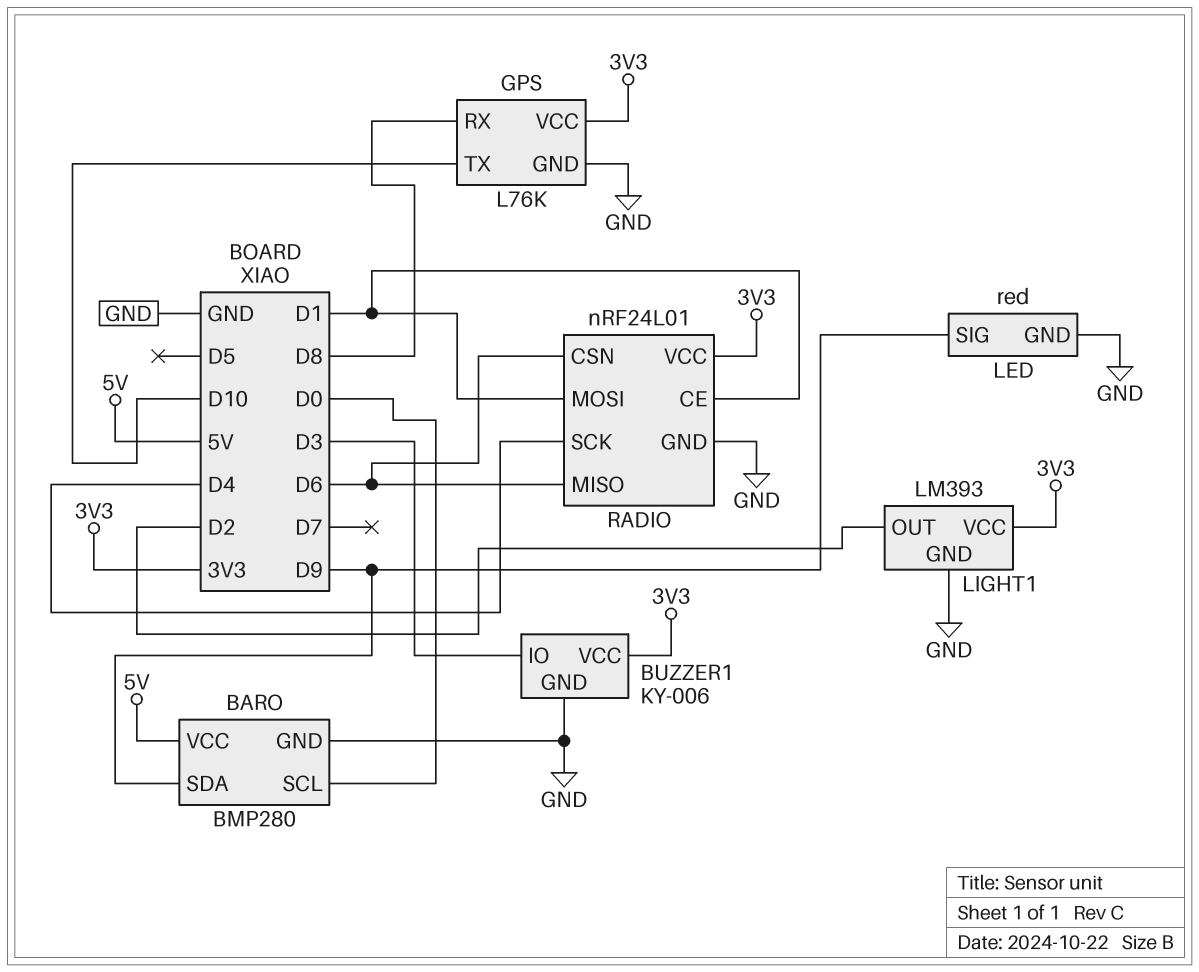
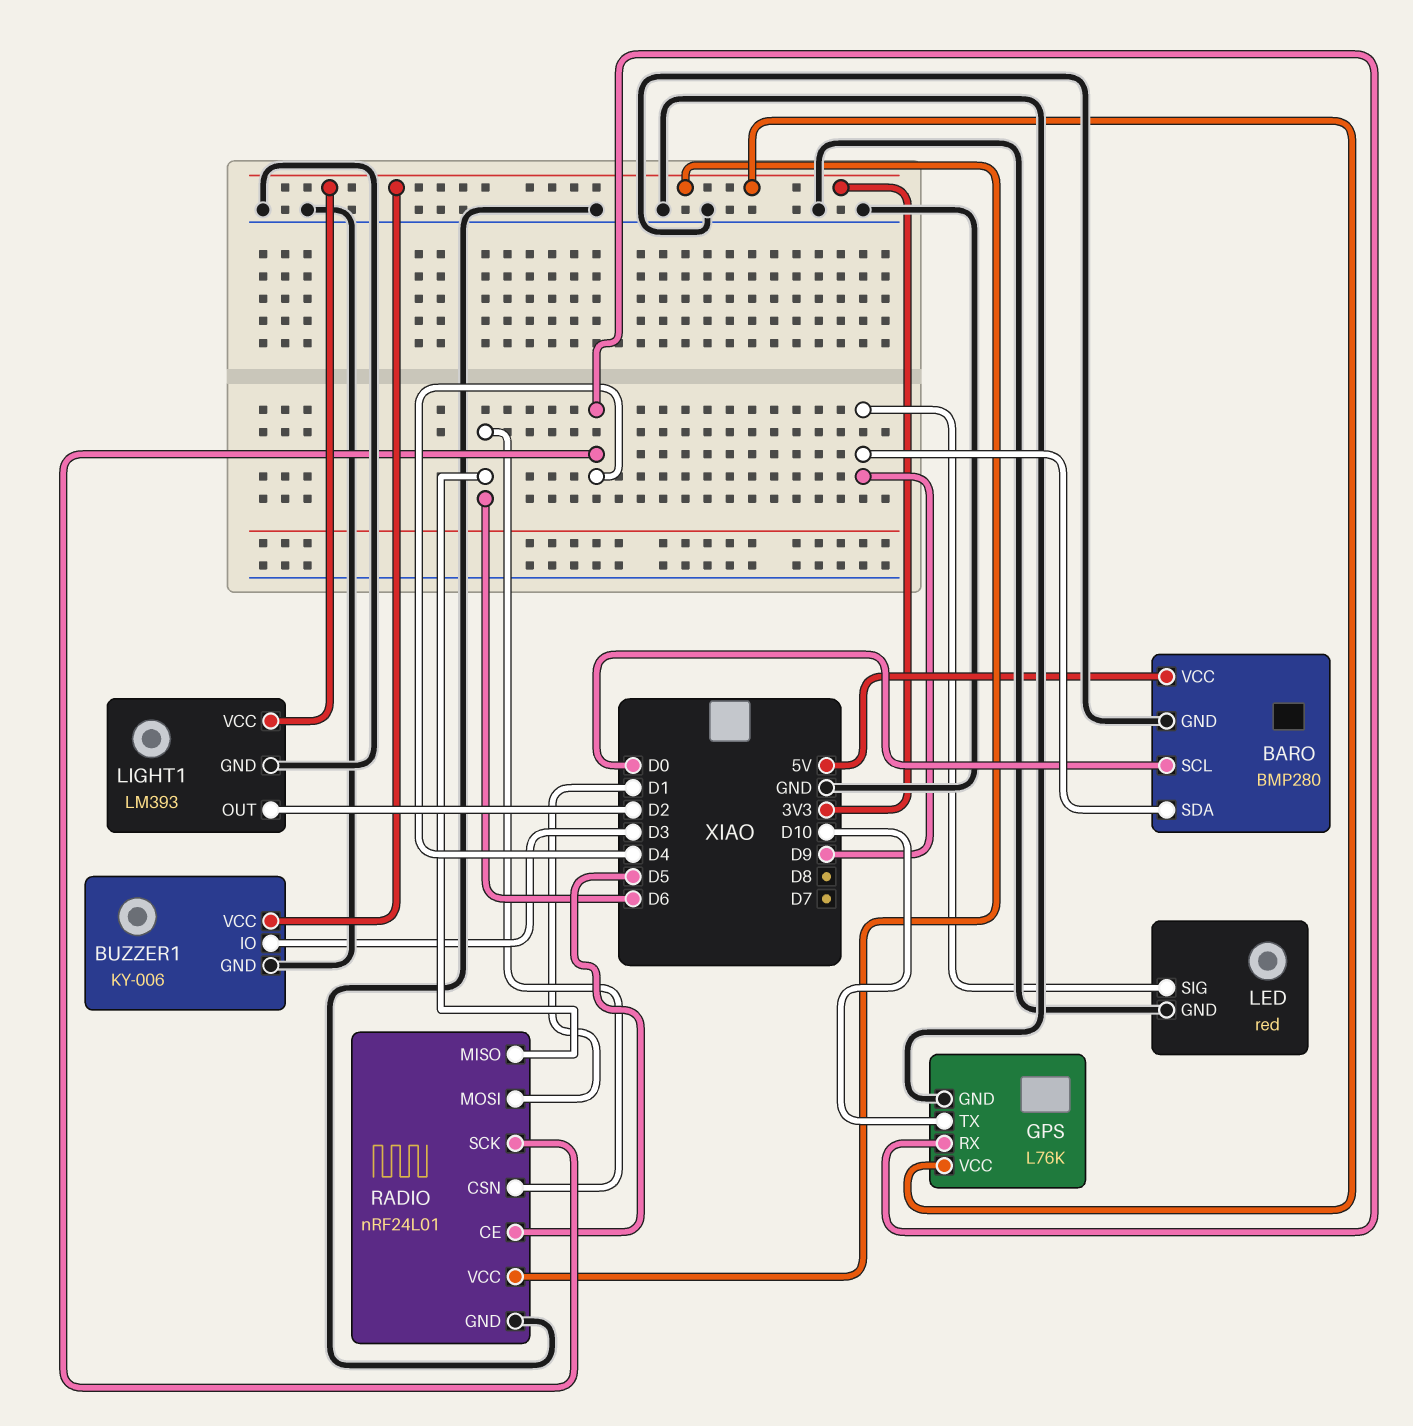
GPS pin RX: D8 -> D4
RADIO pin CE: D1 -> D5

